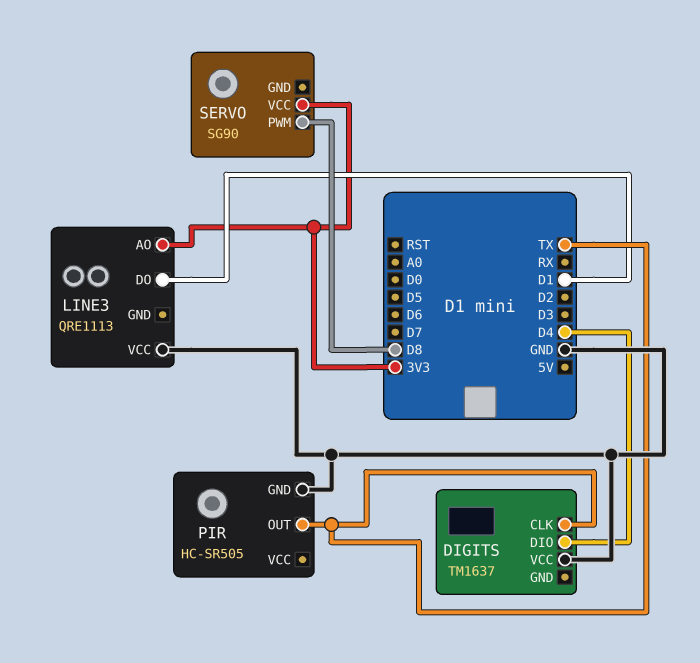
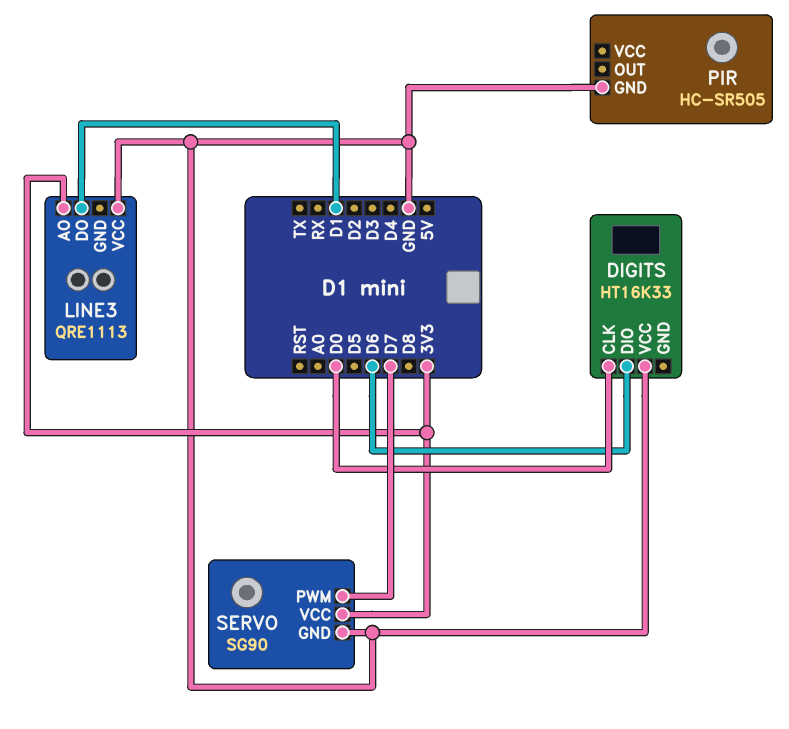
DIGITS: TM1637 -> HT16K33
DIGITS pin CLK: TX -> D0
DIGITS pin DIO: D4 -> D6
PIR pin OUT: TX -> none
SERVO pin GND: none -> GND
SERVO pin PWM: D8 -> D7

